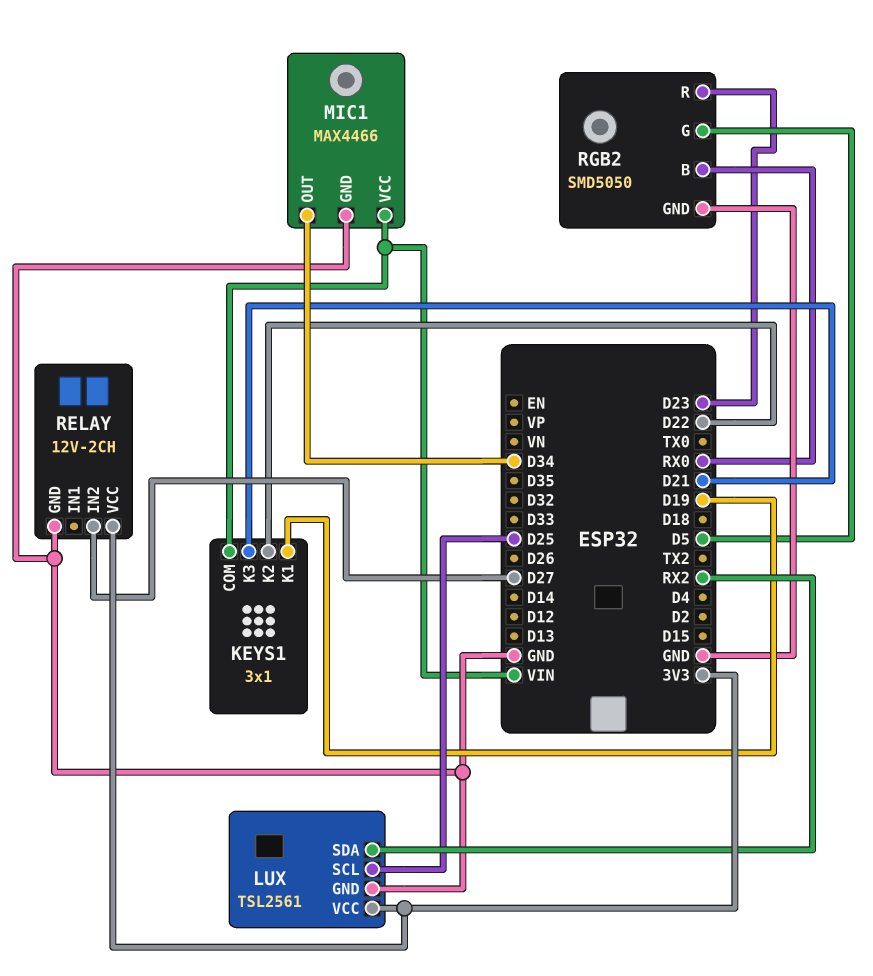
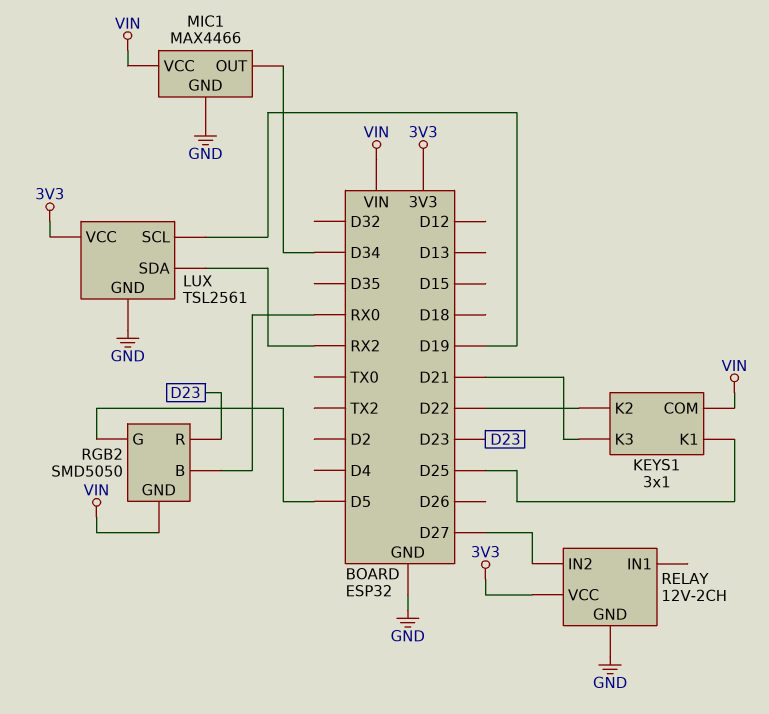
KEYS1 pin K1: D19 -> D25
LUX pin SCL: D25 -> D19
RGB2 pin GND: GND -> VIN

